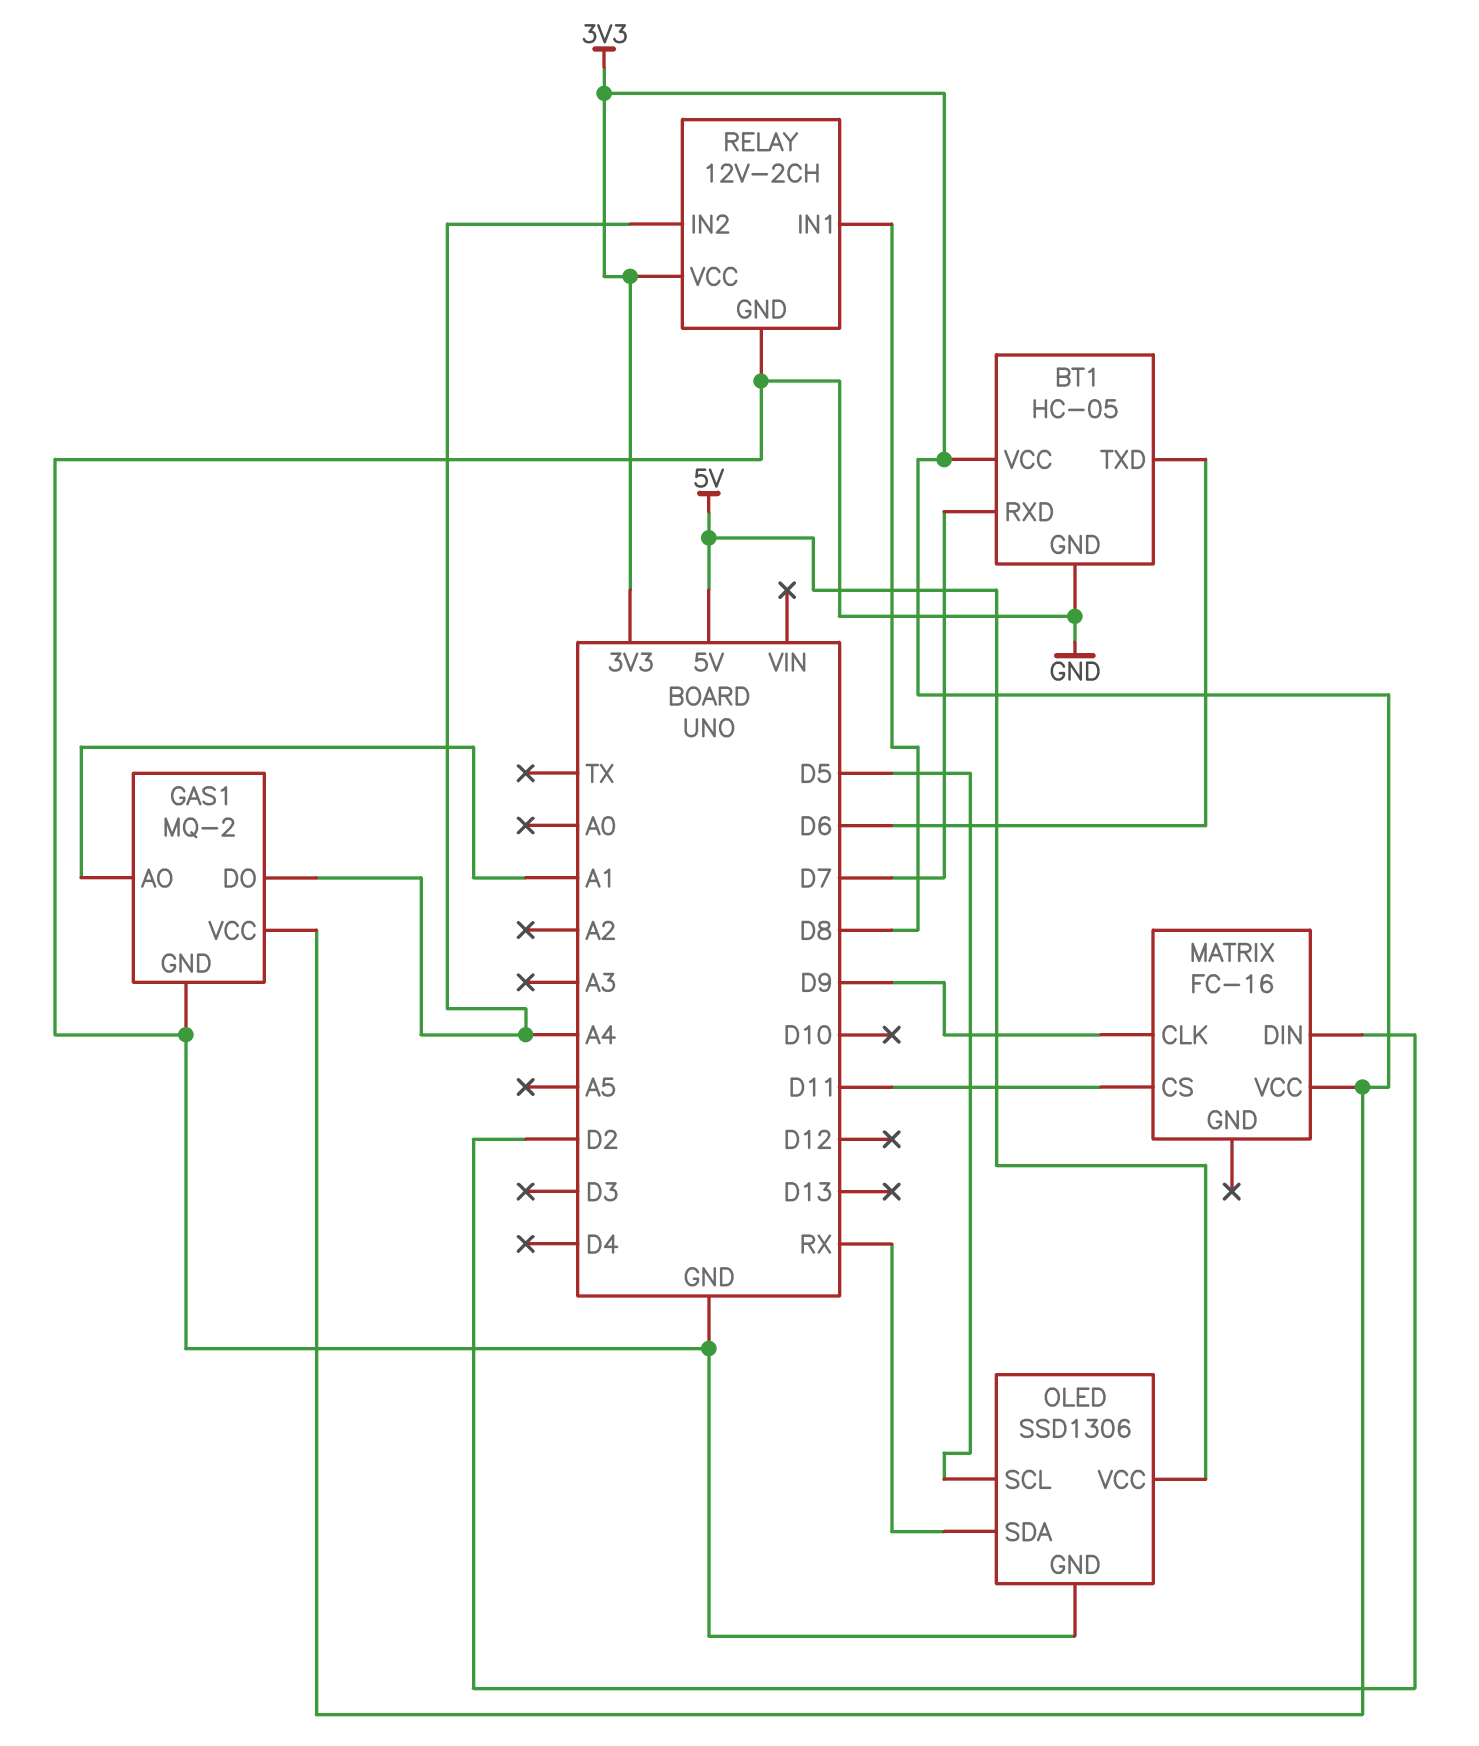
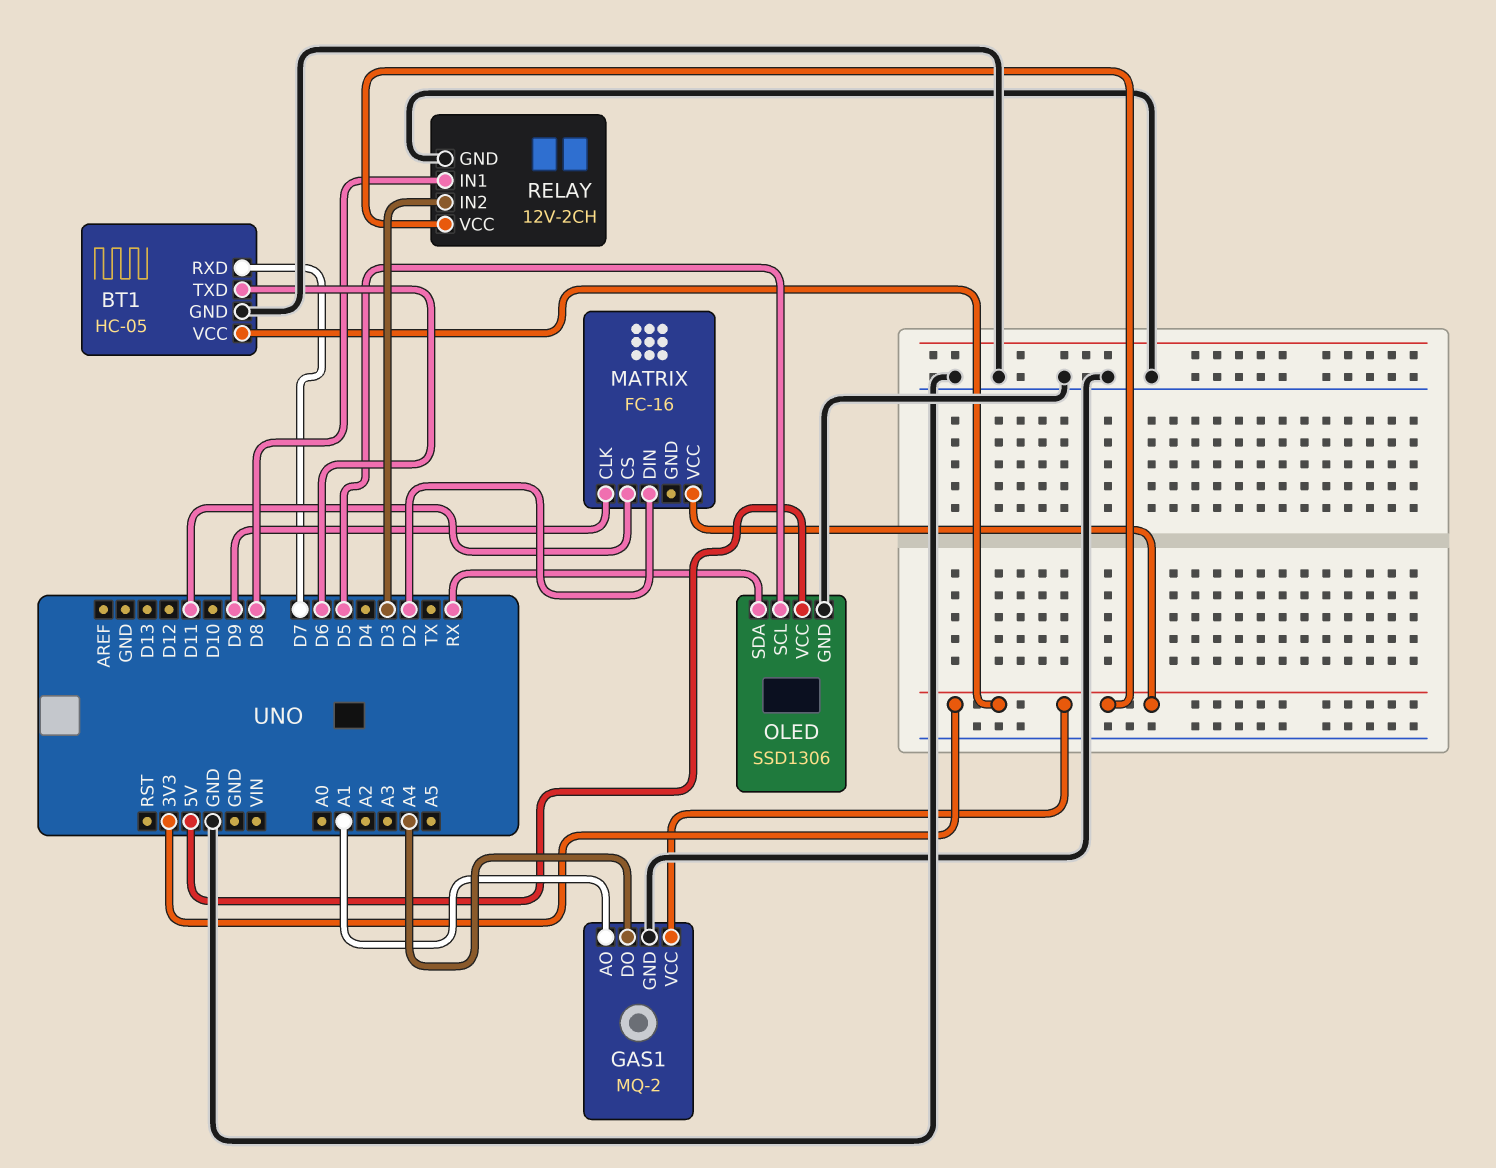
RELAY pin IN2: A4 -> D3

